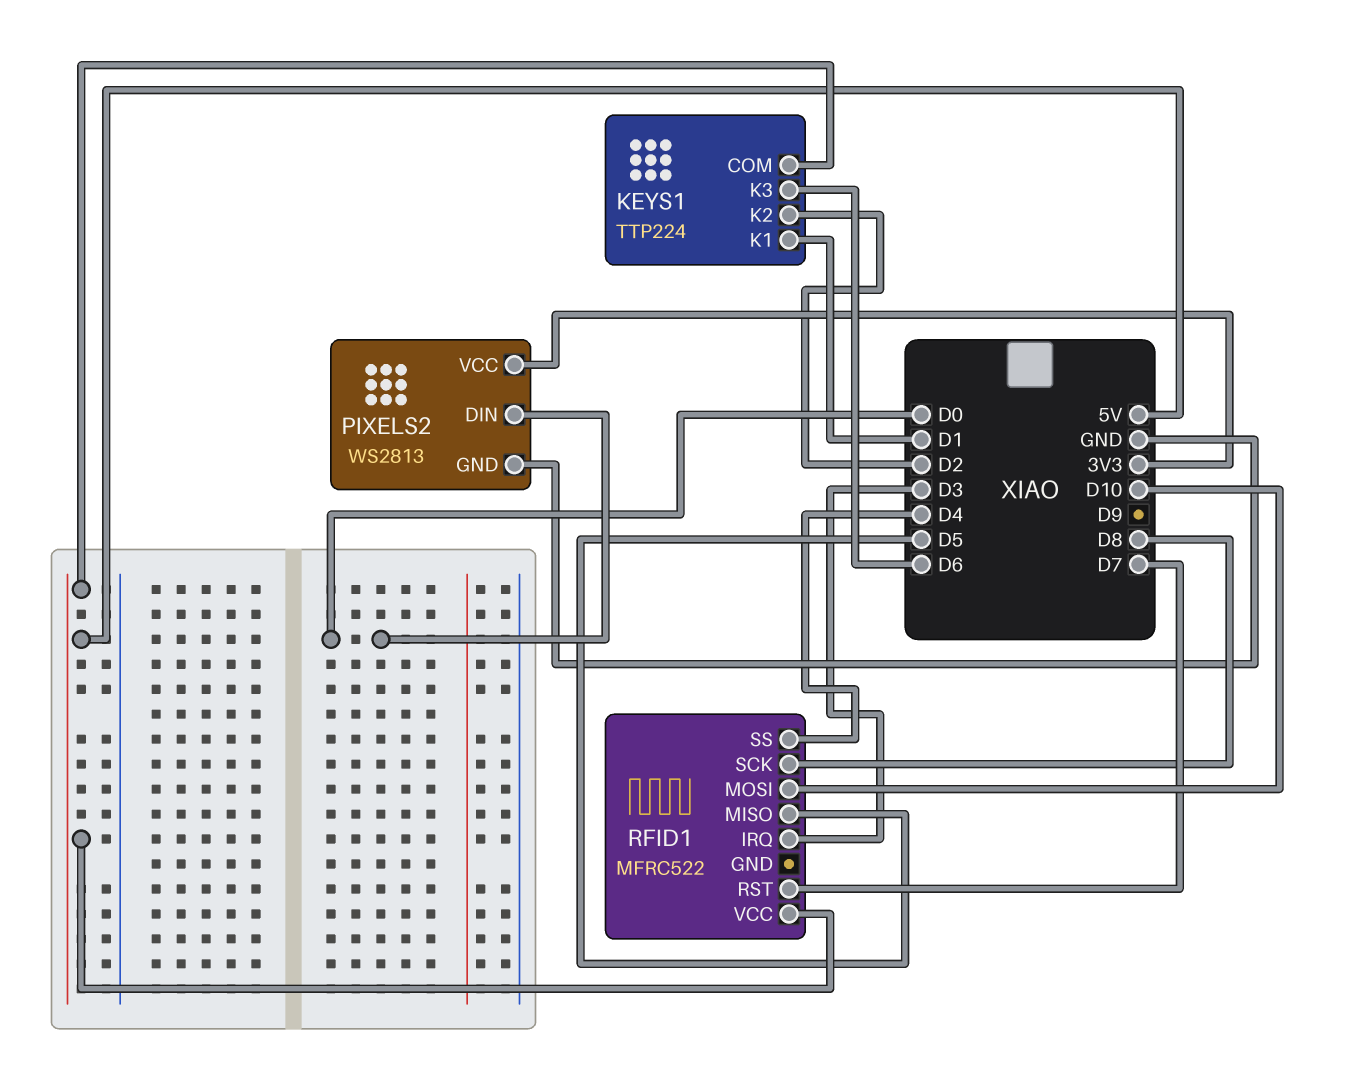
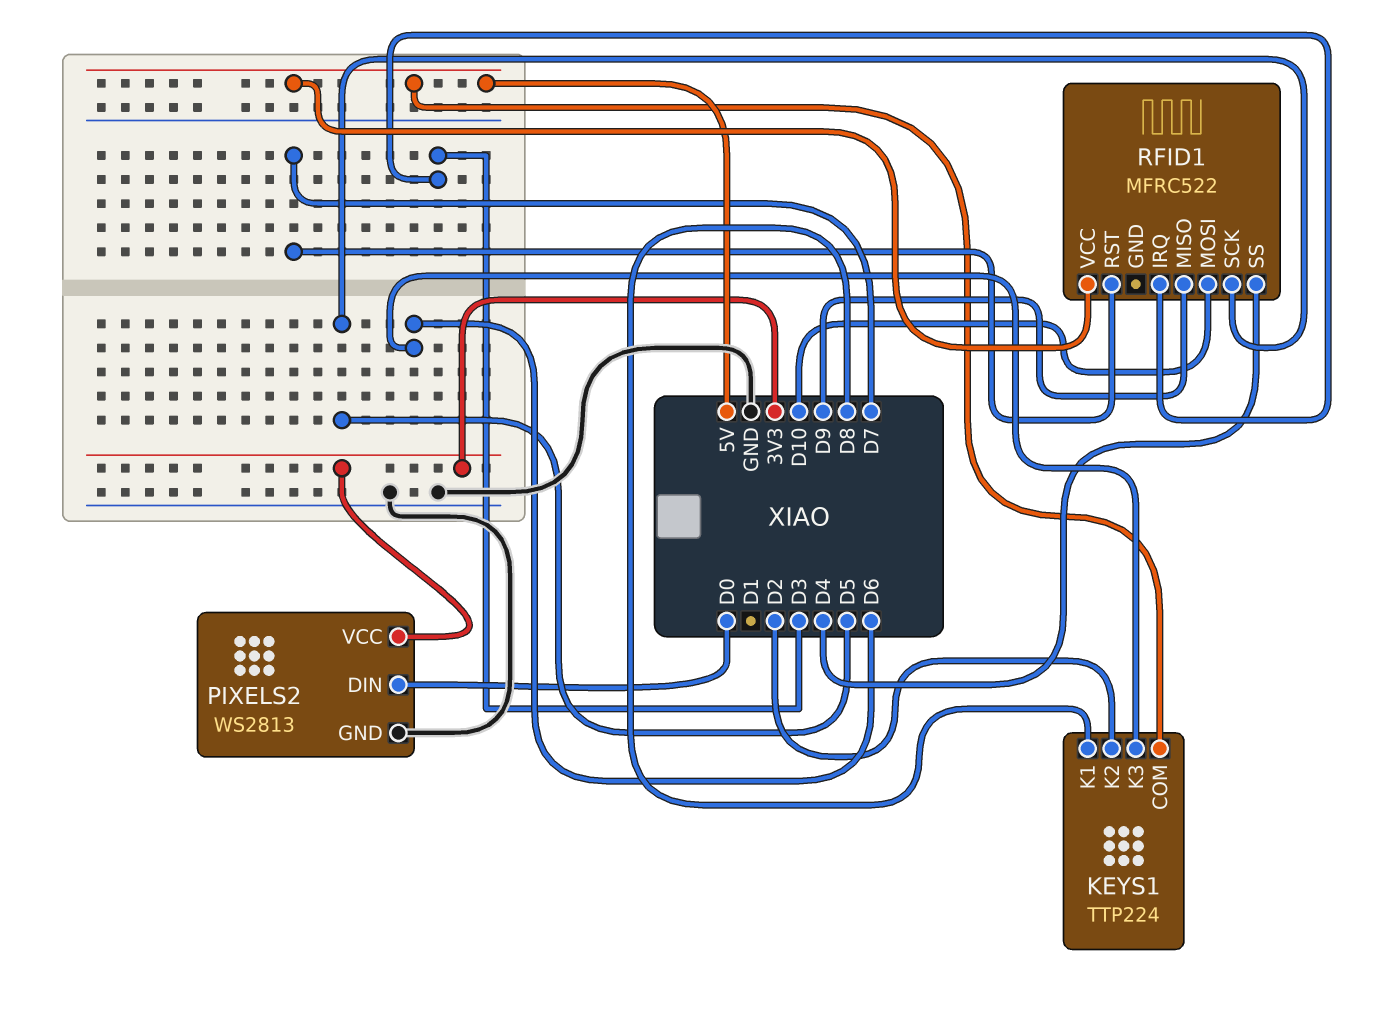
KEYS1 pin K1: D1 -> D8
RFID1 pin MISO: D5 -> D9
RFID1 pin SCK: D8 -> D5

